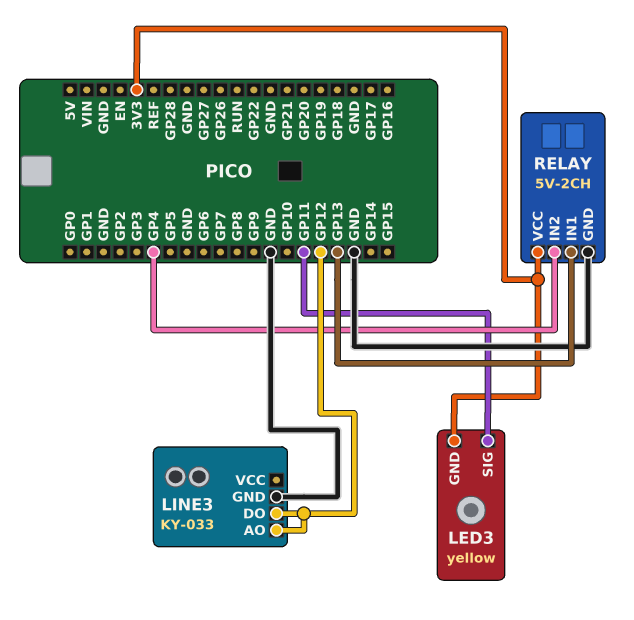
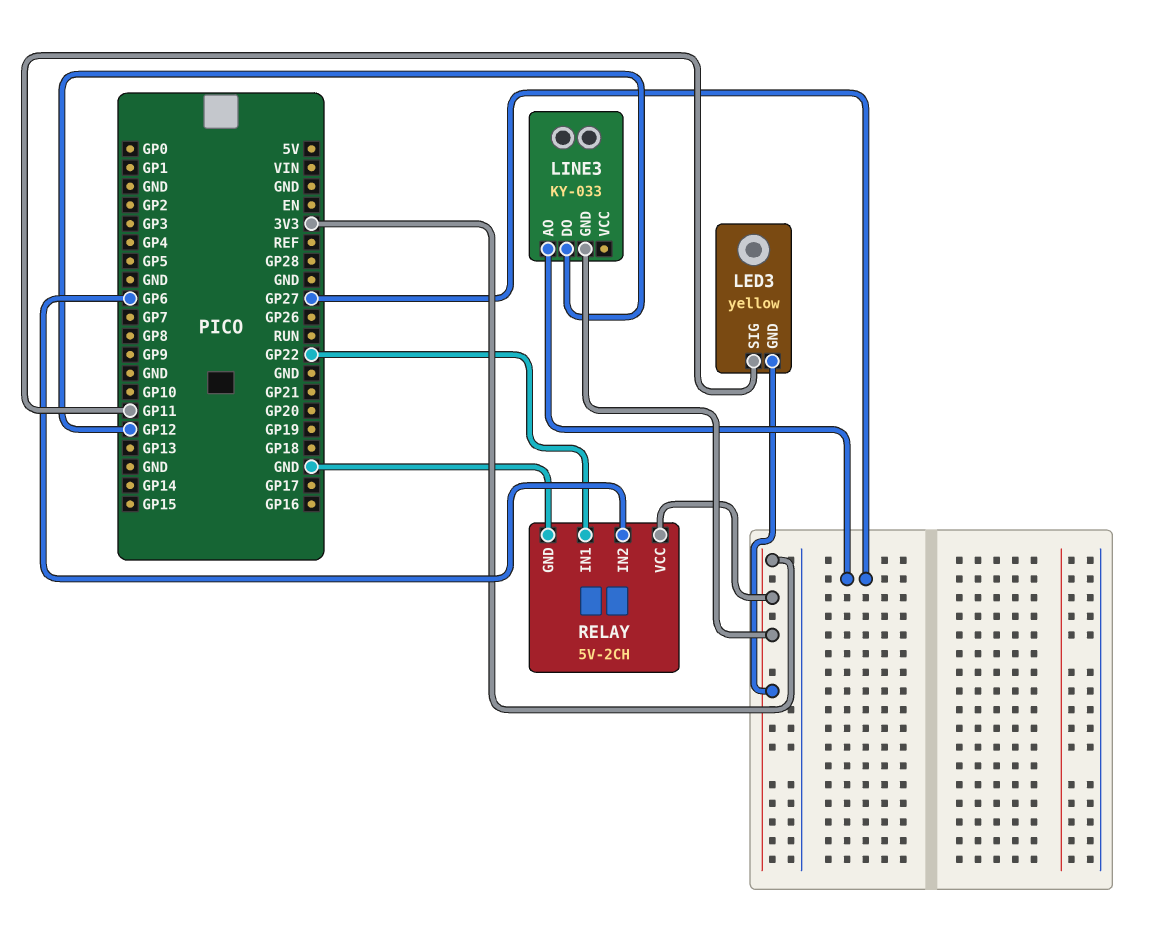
LINE3 pin AO: GP12 -> GP27
LINE3 pin GND: GND -> 3V3
RELAY pin IN1: GP13 -> GP22
RELAY pin IN2: GP4 -> GP6

